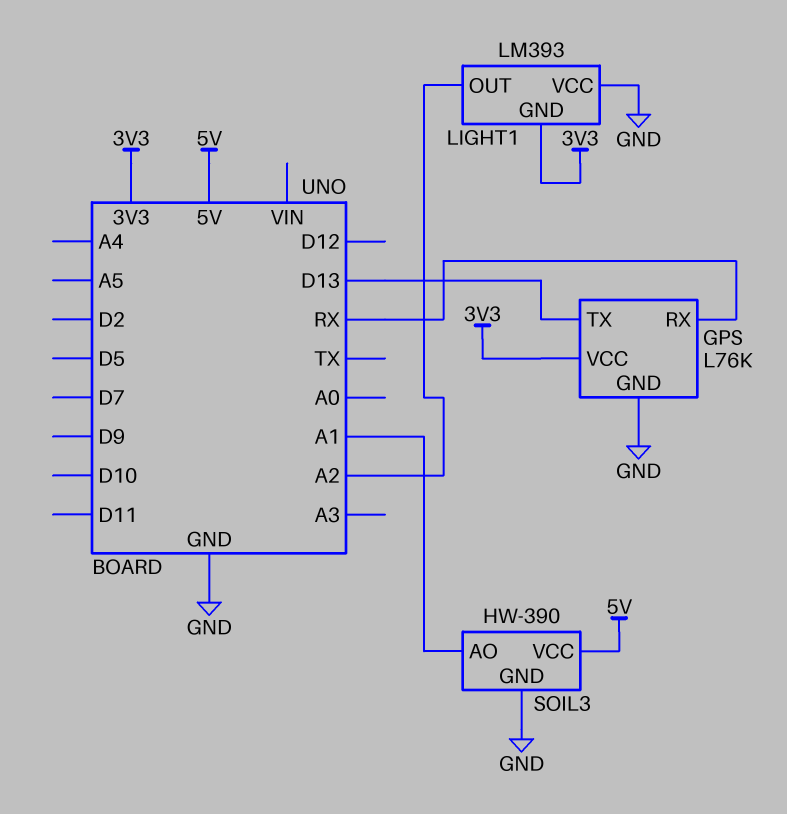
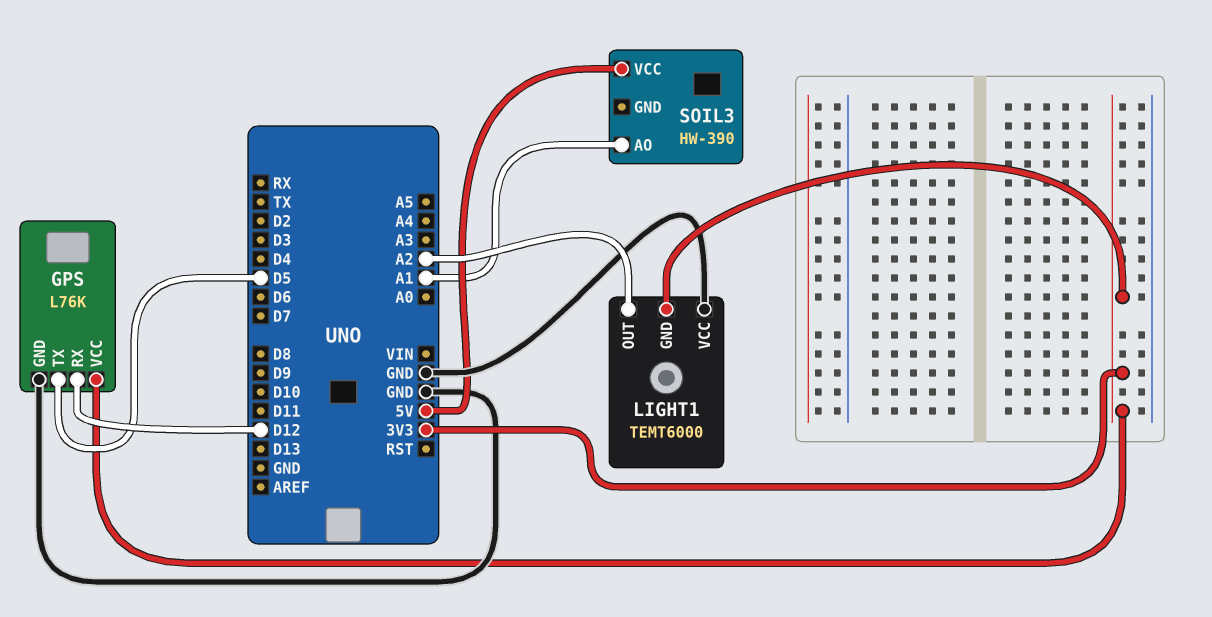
GPS pin RX: RX -> D12
GPS pin TX: D13 -> D5
LIGHT1: LM393 -> TEMT6000
SOIL3 pin GND: GND -> none

